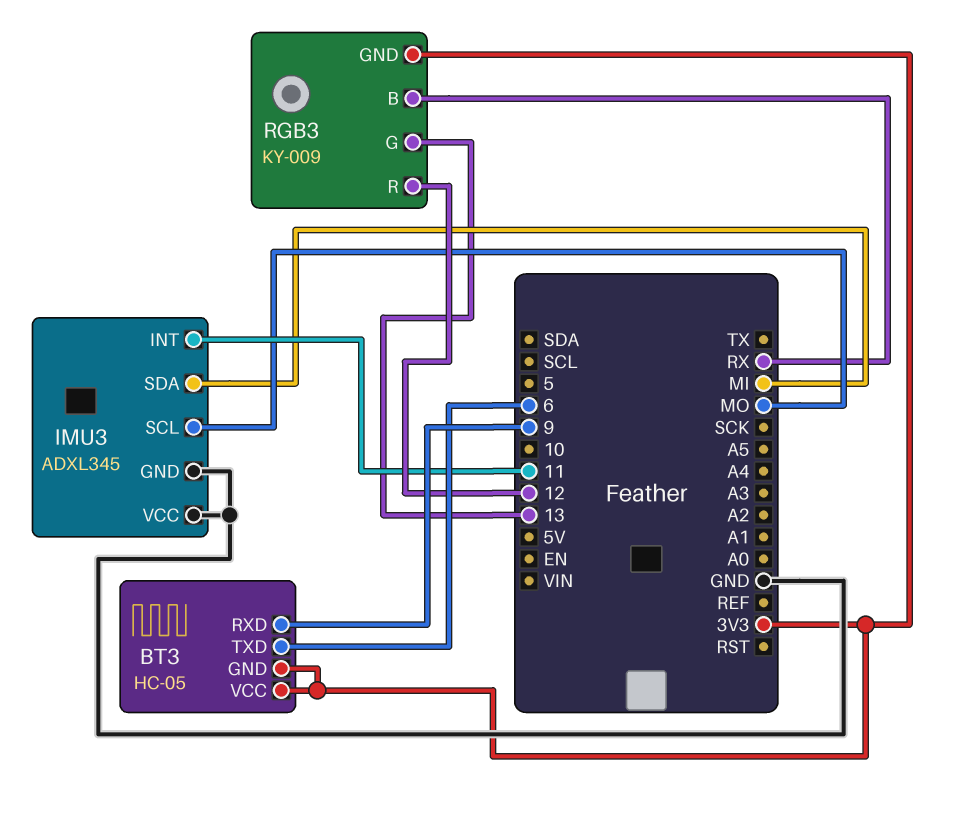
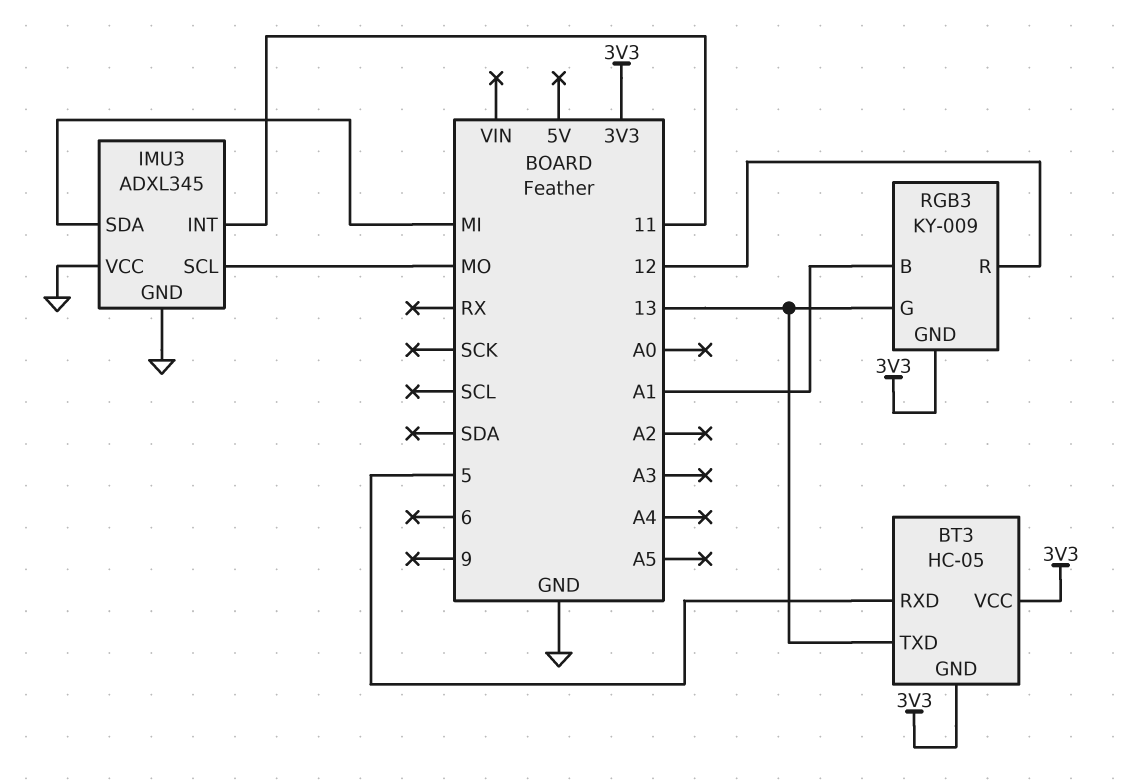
BT3 pin RXD: 9 -> 5
BT3 pin TXD: 6 -> 13
RGB3 pin B: RX -> A1

